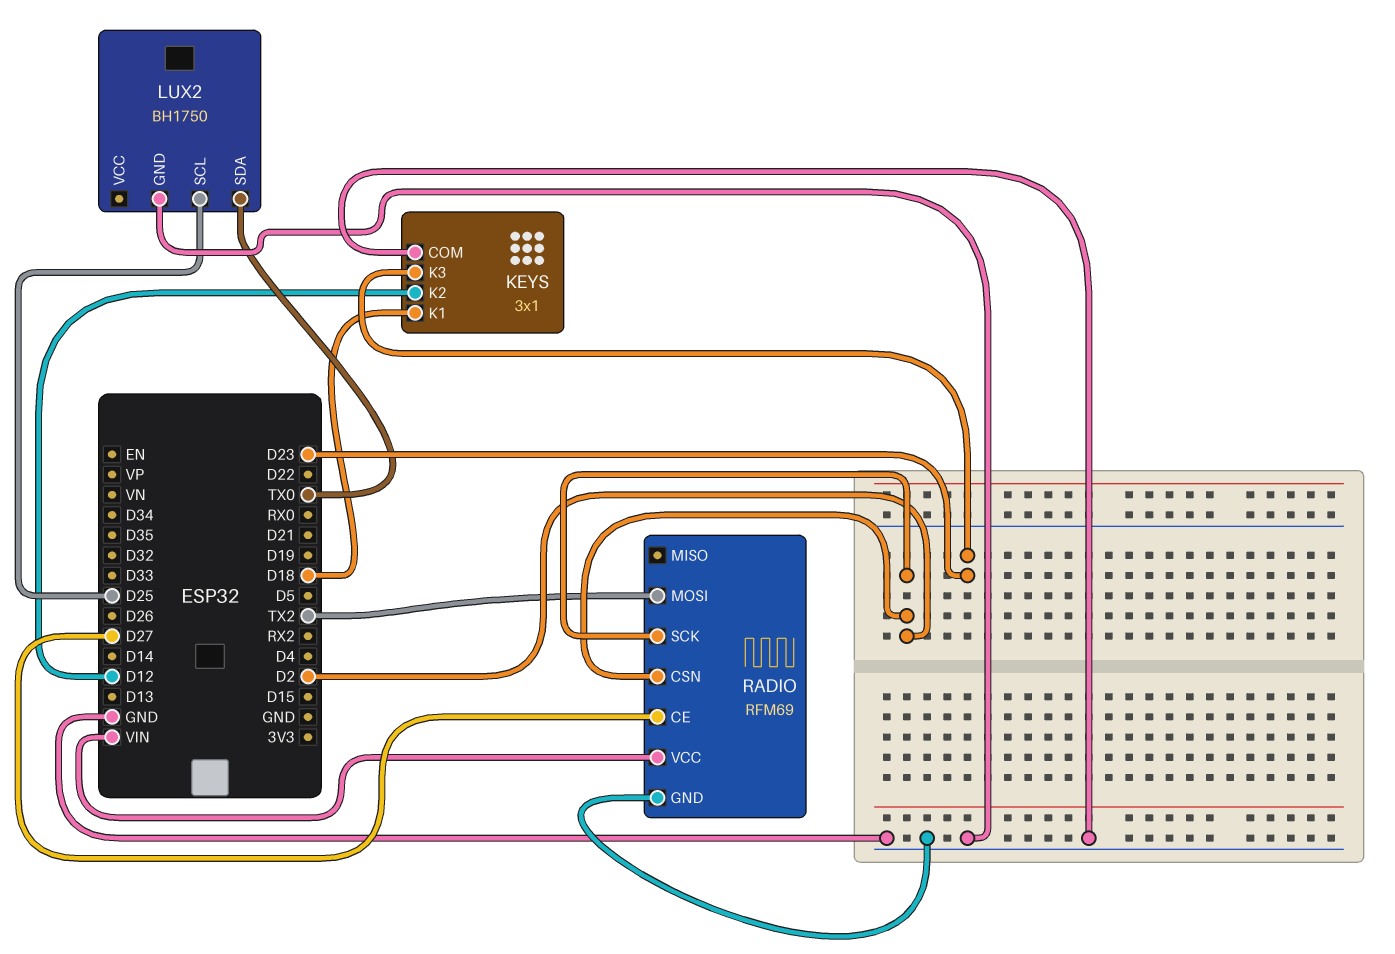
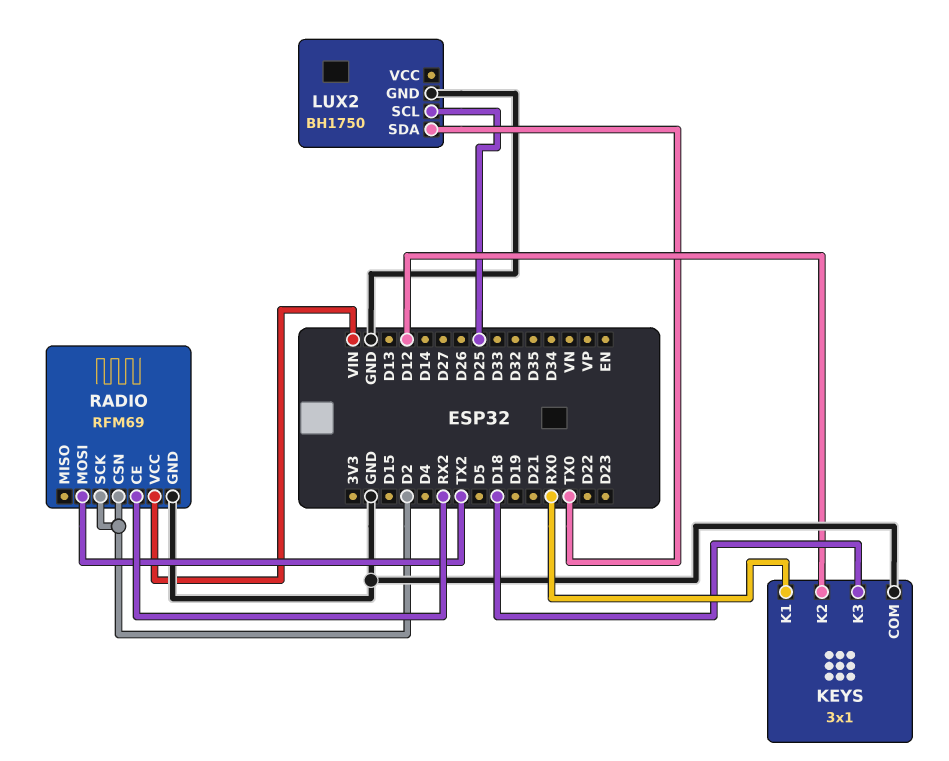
KEYS pin K1: D18 -> RX0
KEYS pin K3: D23 -> D18
RADIO pin CE: D27 -> RX2

